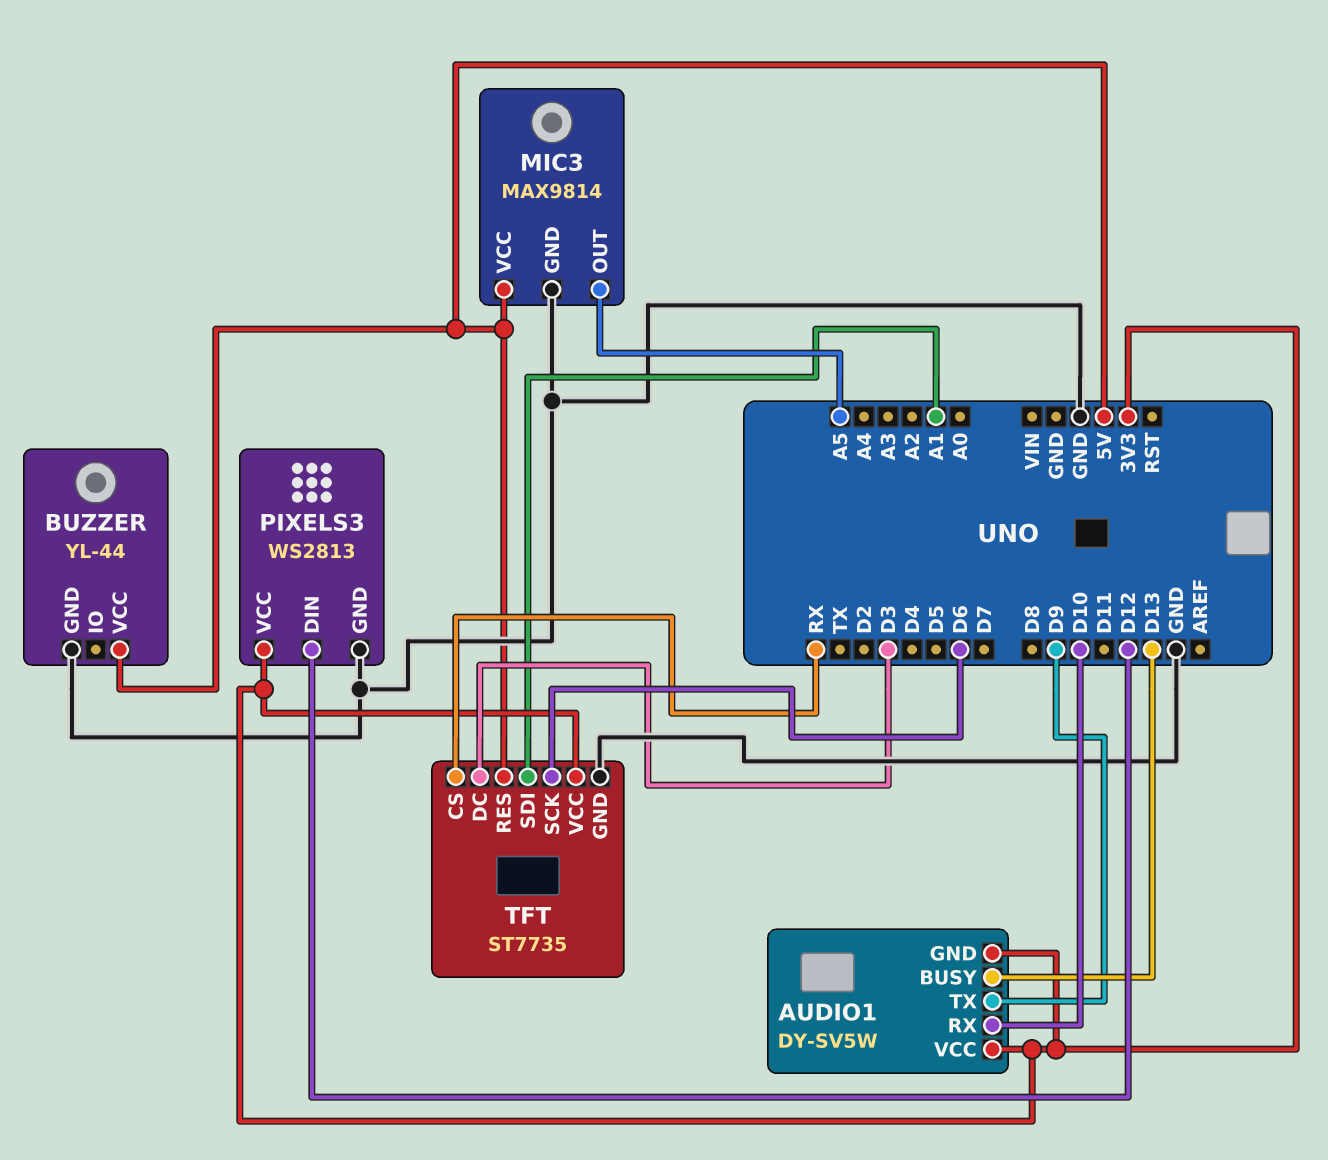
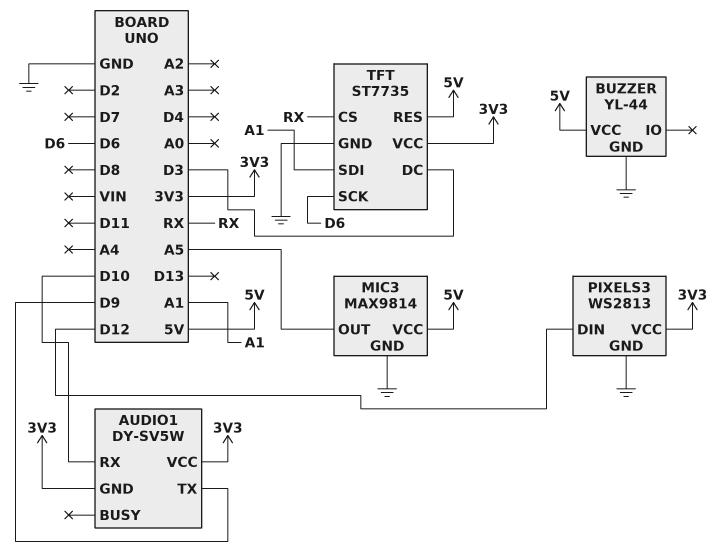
AUDIO1 pin BUSY: D13 -> none

